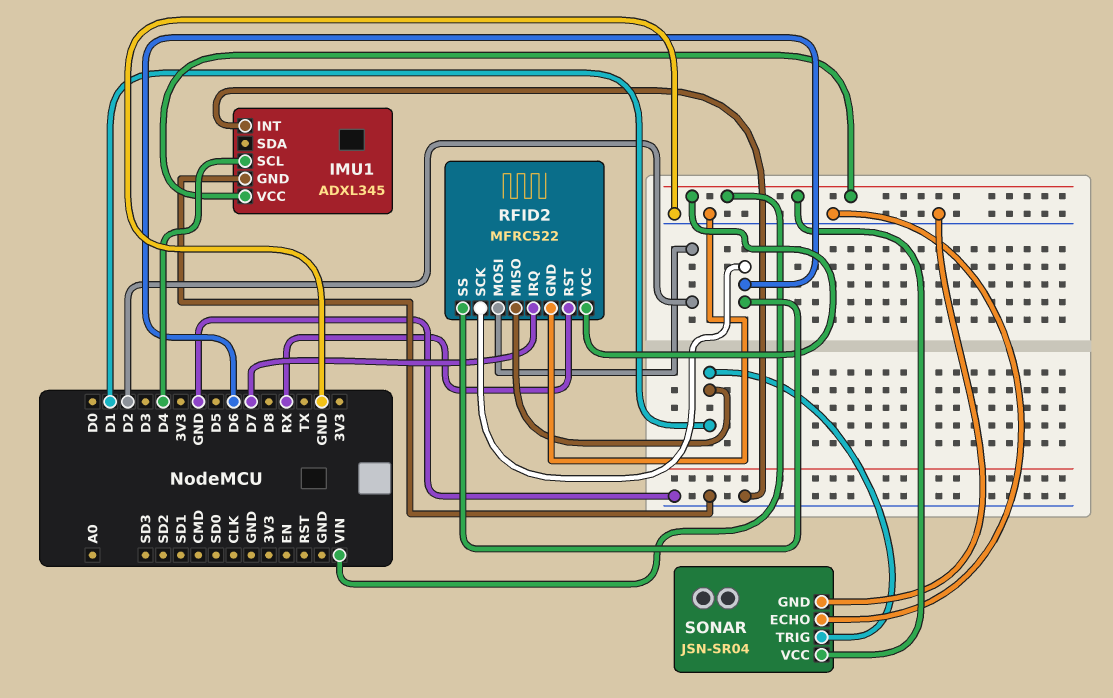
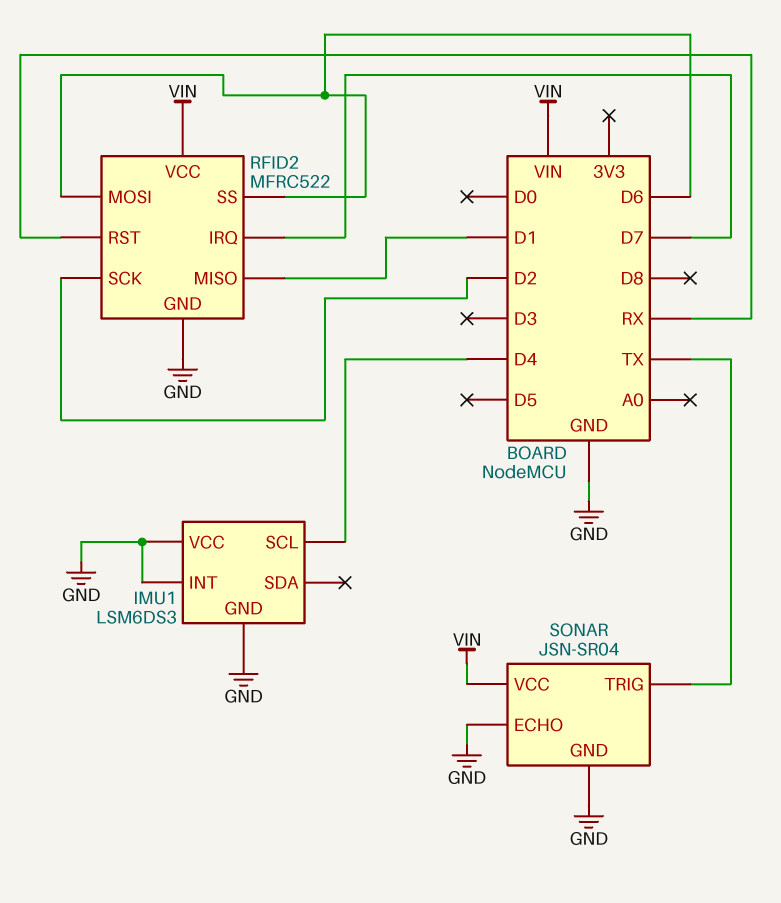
IMU1: ADXL345 -> LSM6DS3
IMU1 pin VCC: VIN -> GND
RFID2 pin MOSI: D2 -> D6
RFID2 pin SCK: D6 -> D2
SONAR pin TRIG: D1 -> TX

